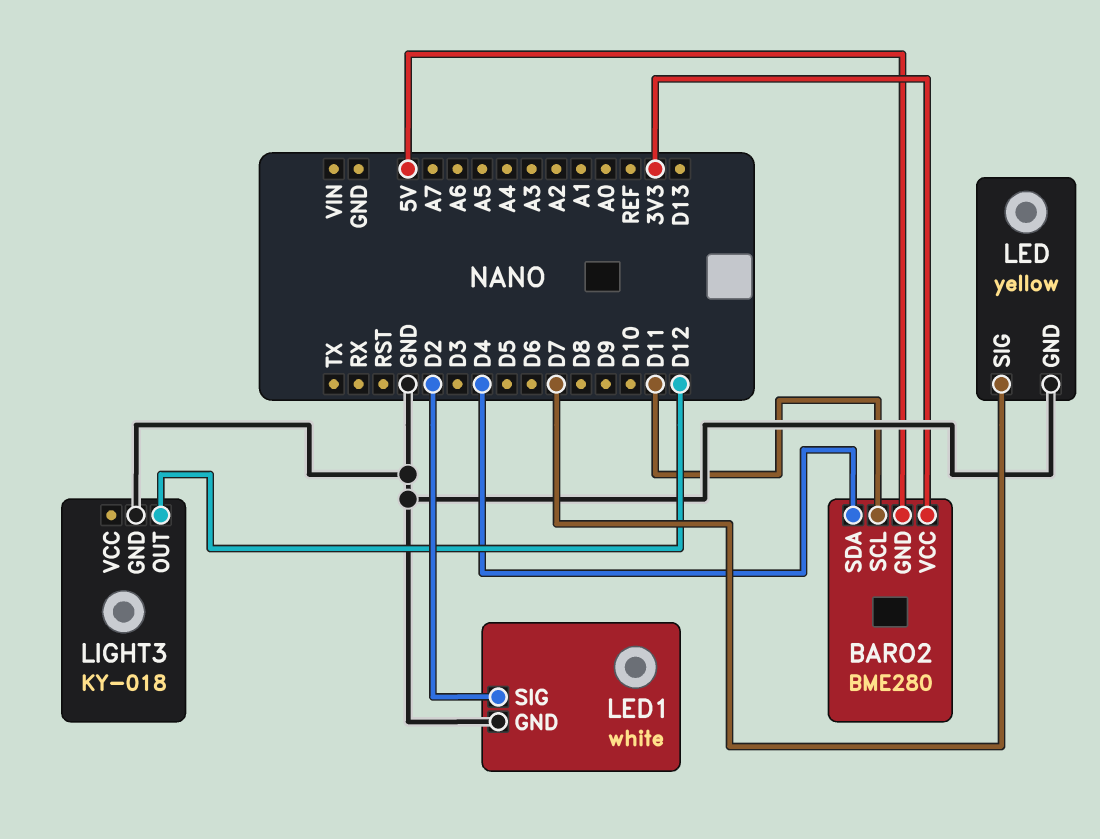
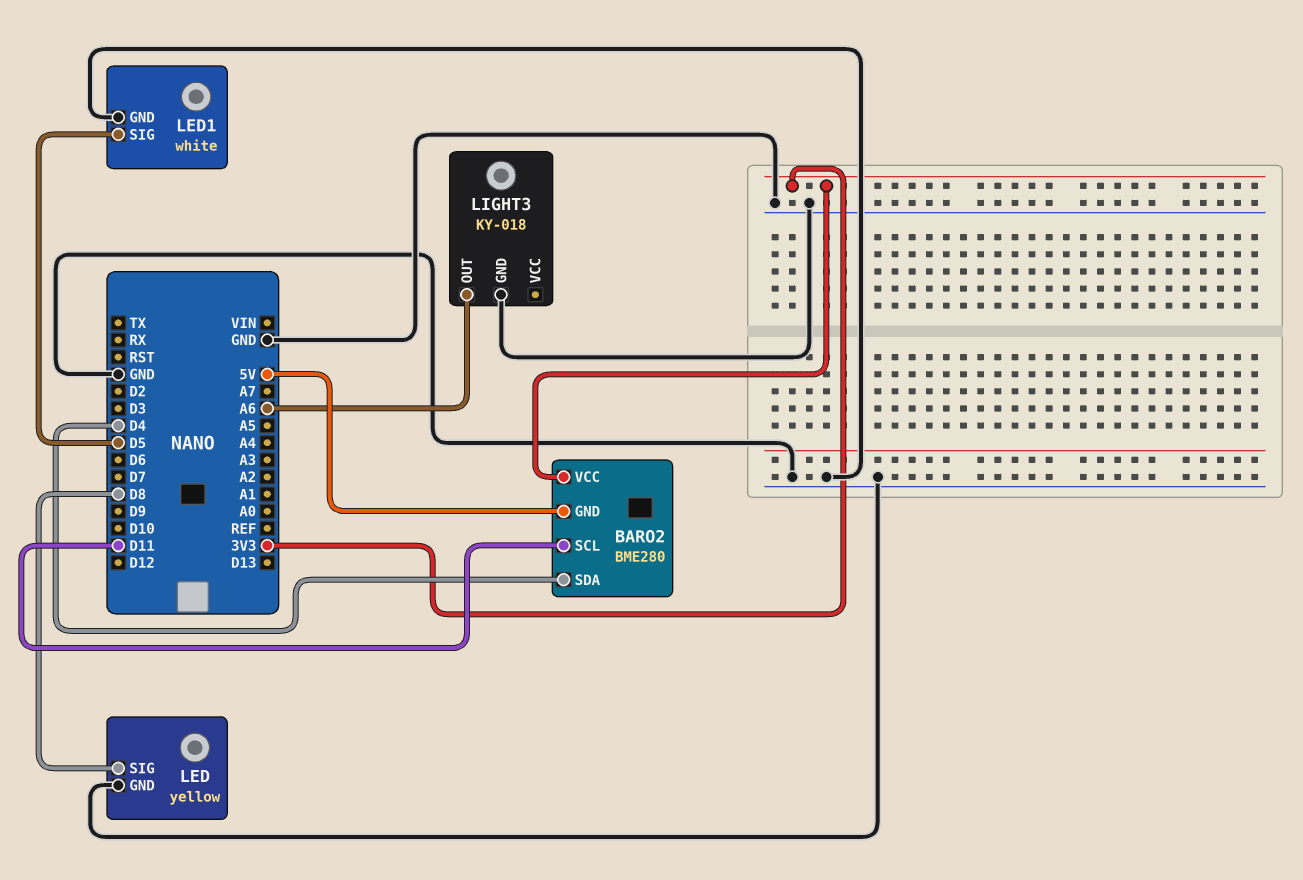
LED pin SIG: D7 -> D8
LED1 pin SIG: D2 -> D5
LIGHT3 pin OUT: D12 -> A6

